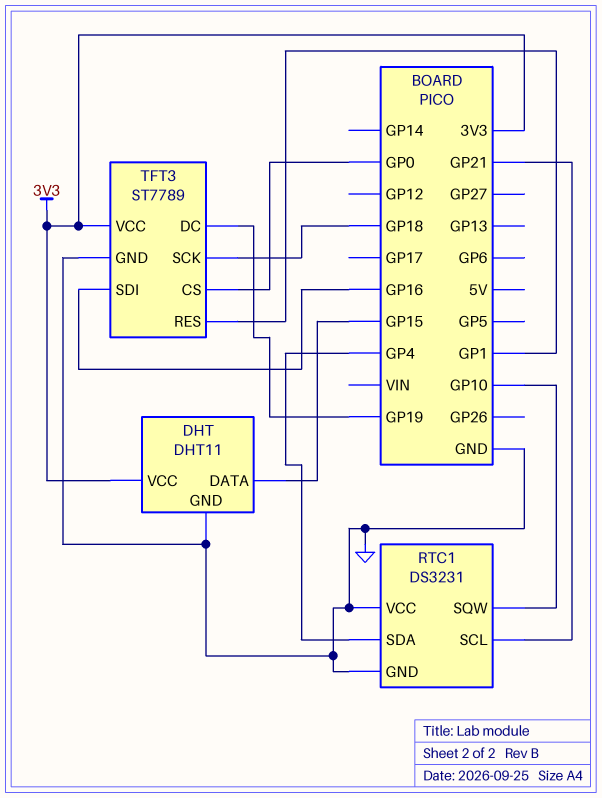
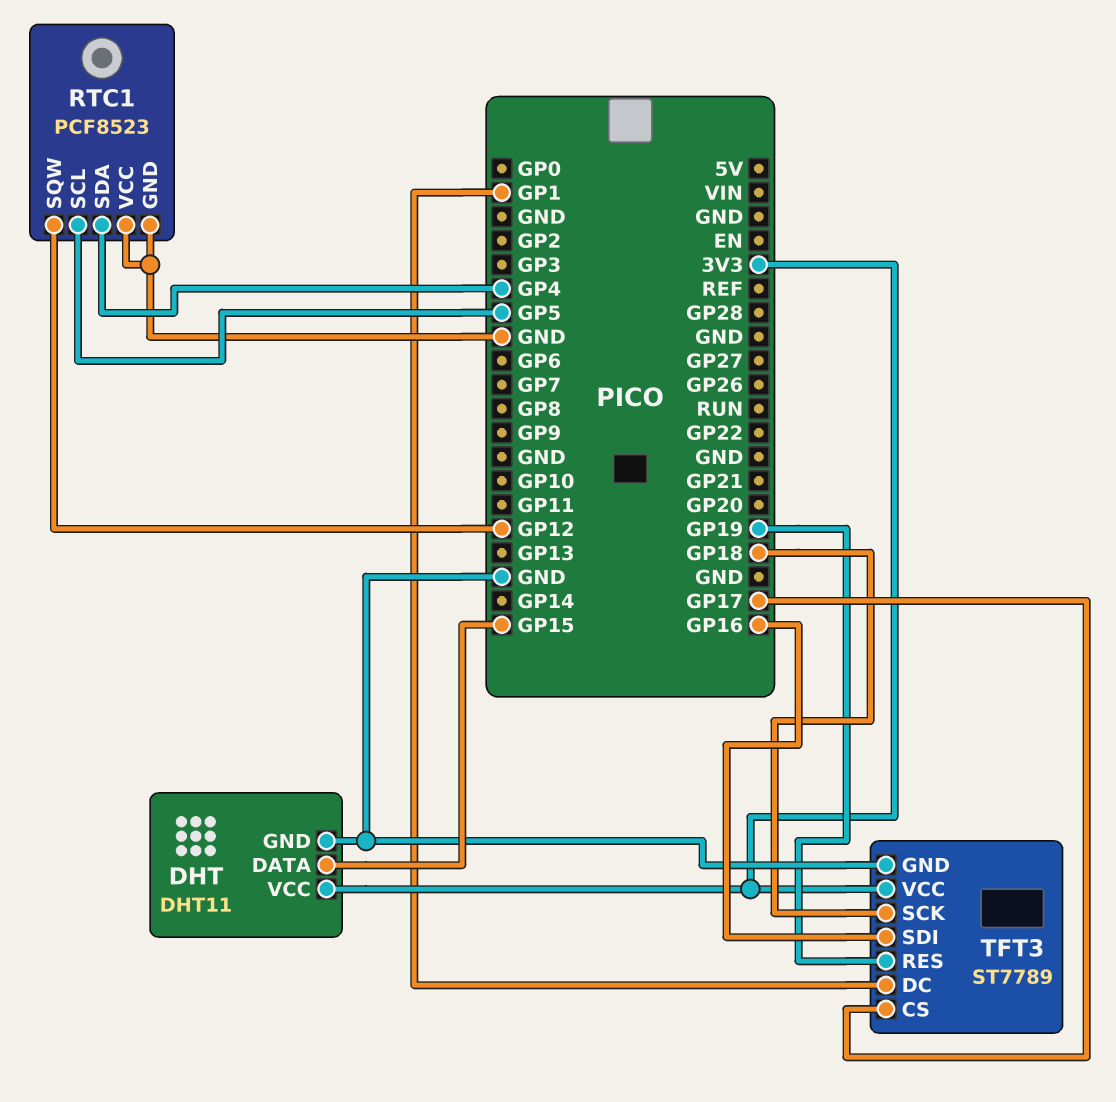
RTC1: DS3231 -> PCF8523
RTC1 pin SCL: GP21 -> GP5
RTC1 pin SQW: GP10 -> GP12
TFT3 pin CS: GP0 -> GP17
TFT3 pin DC: GP19 -> GP1
TFT3 pin RES: GP1 -> GP19

